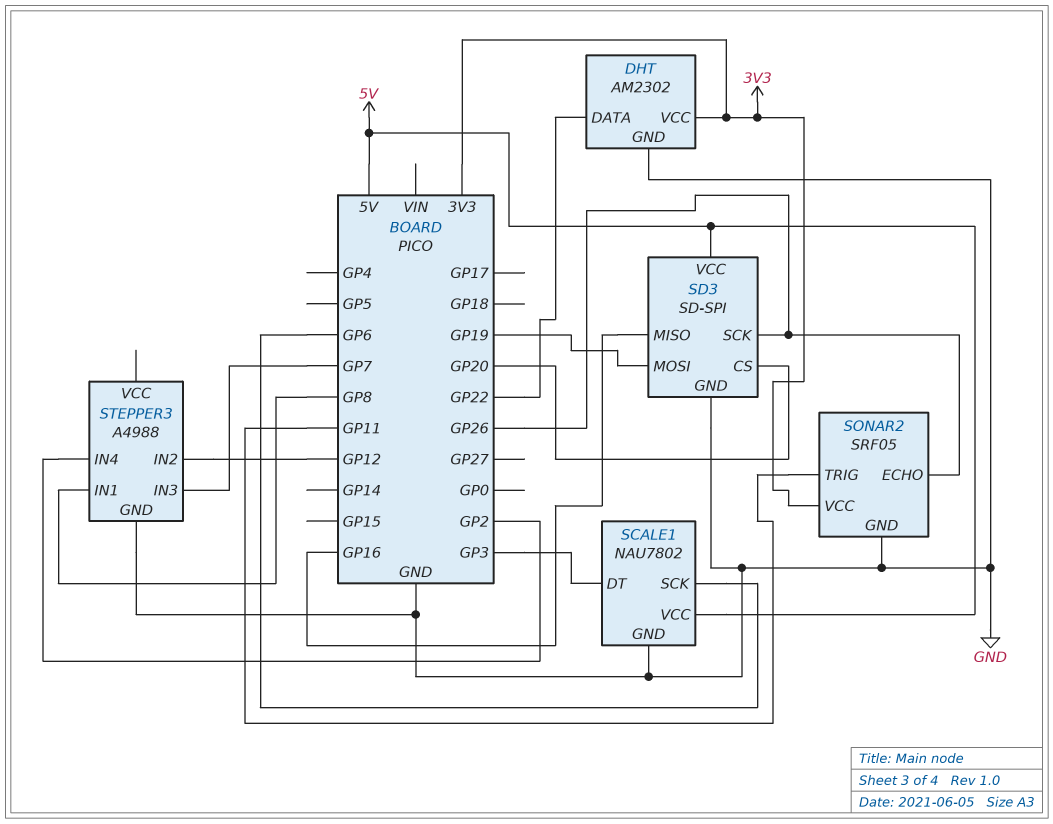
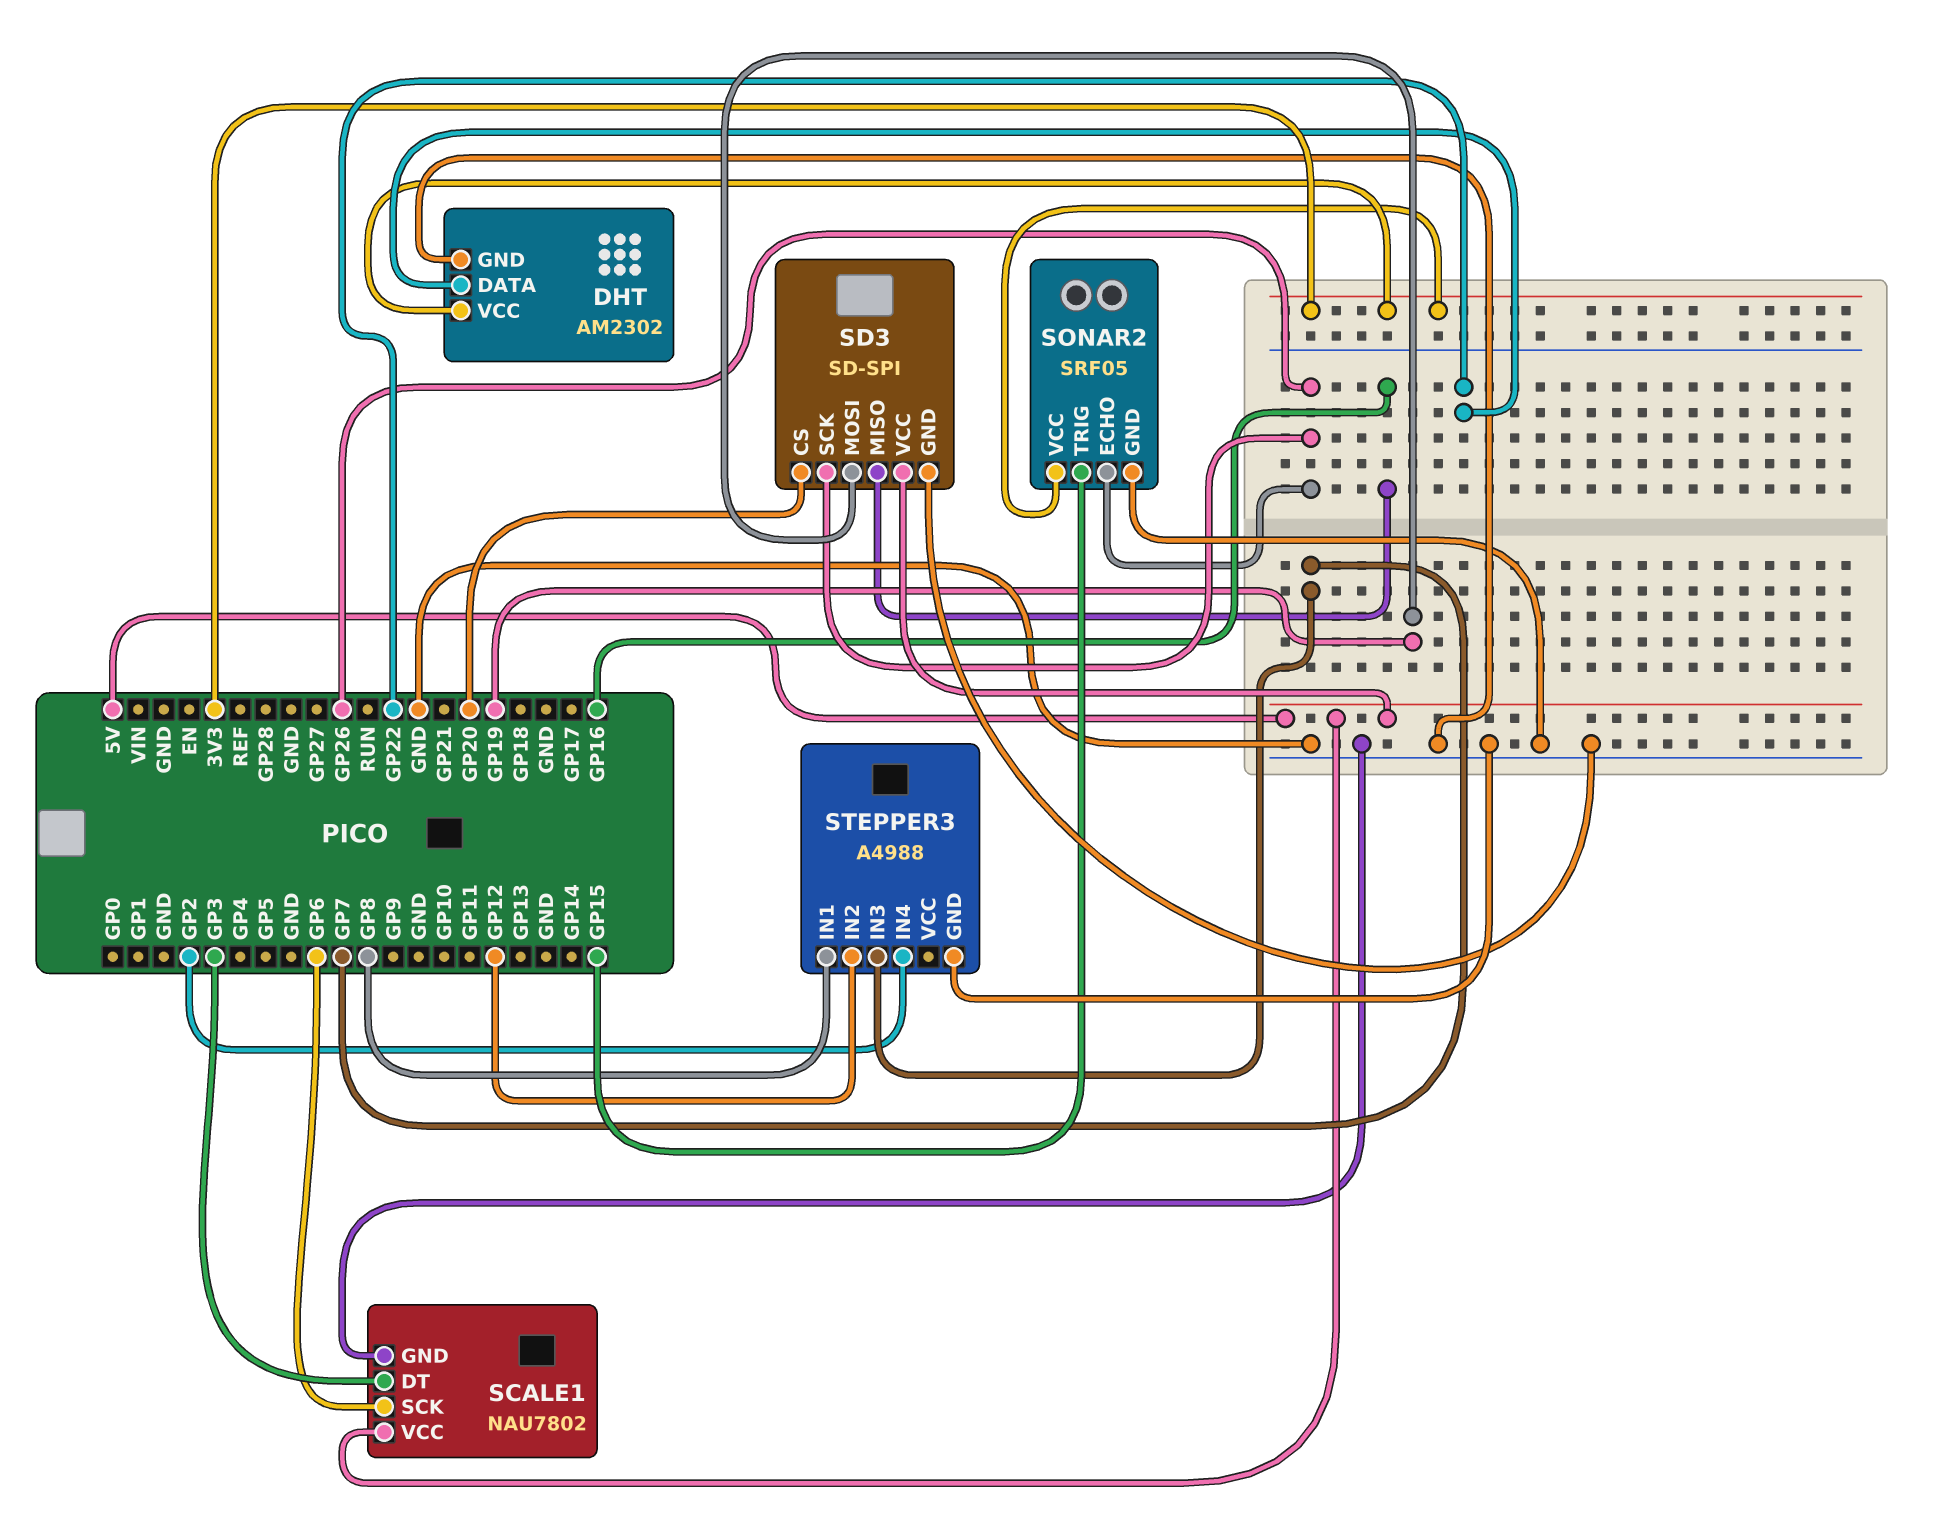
SONAR2 pin TRIG: GP11 -> GP15

